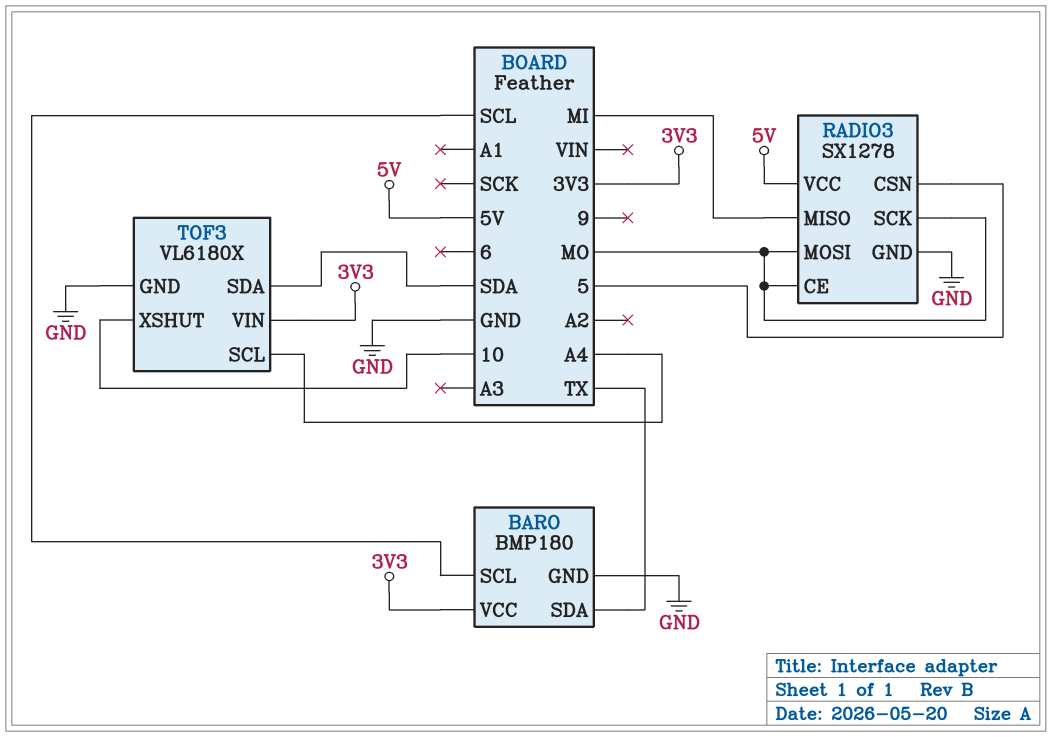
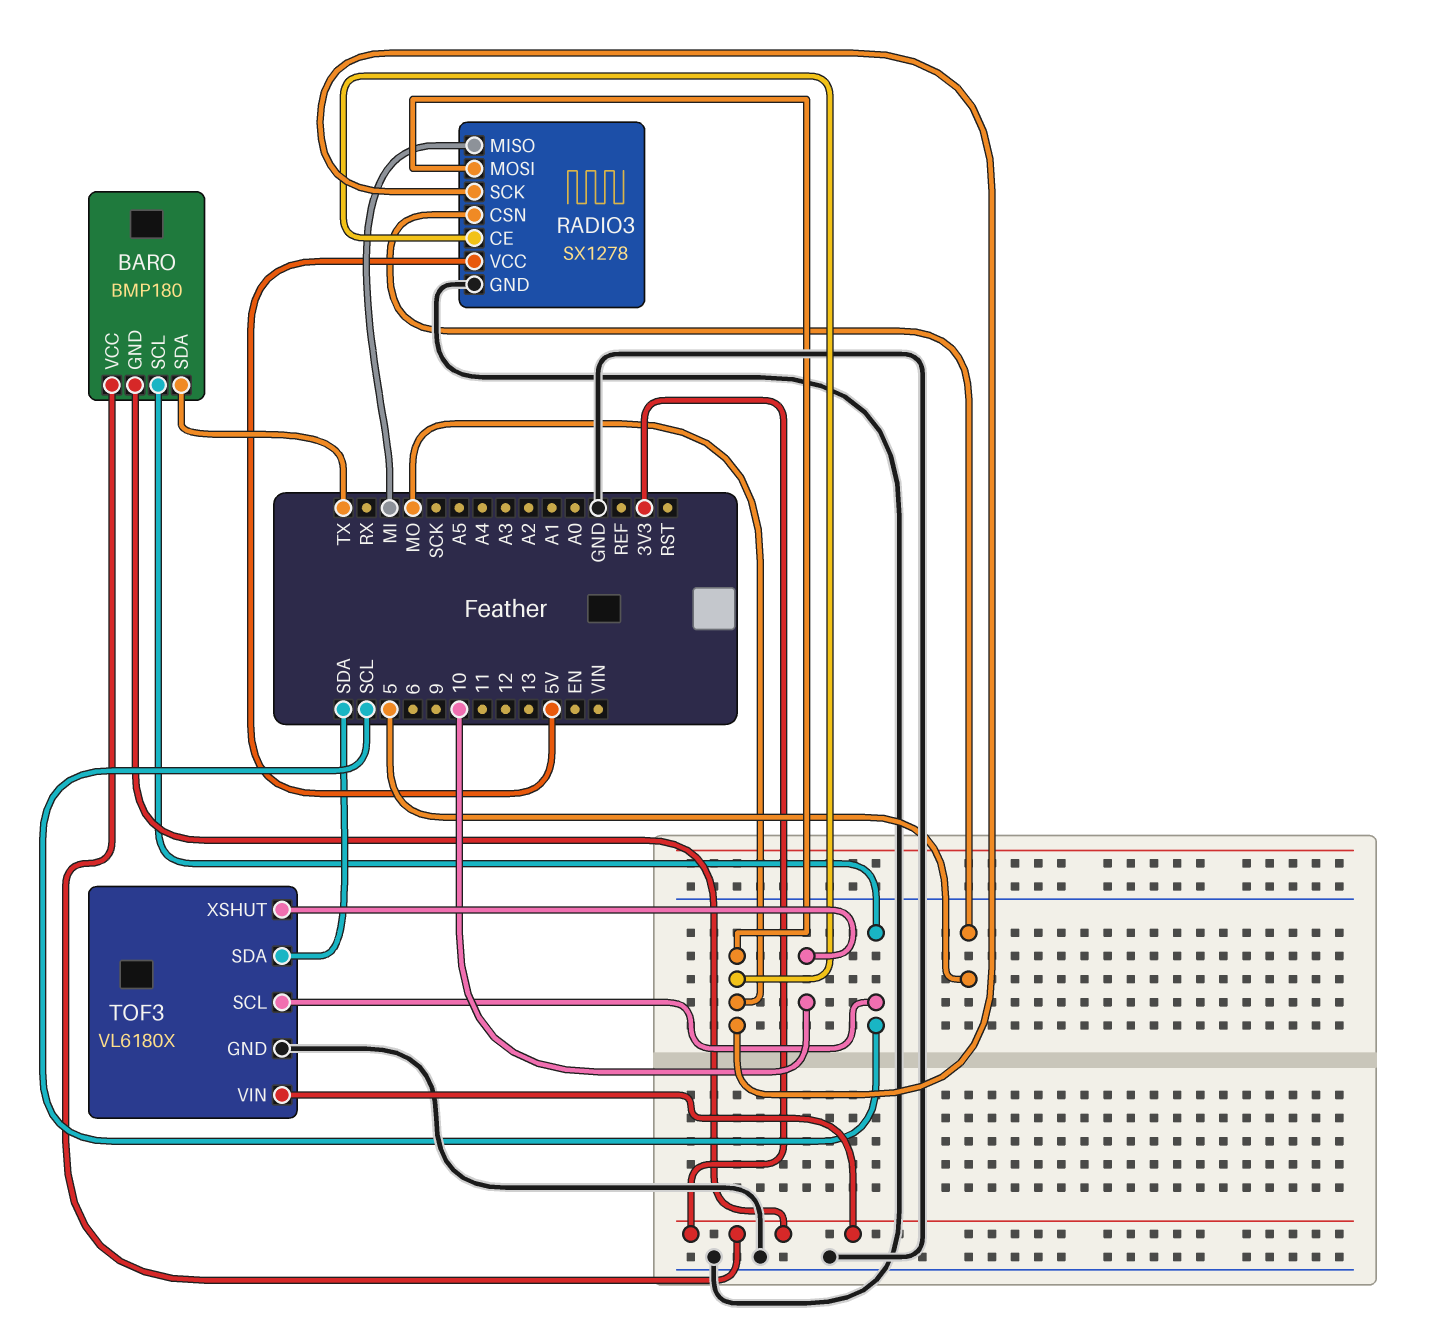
BARO pin GND: GND -> 3V3
TOF3 pin SCL: A4 -> SCL

